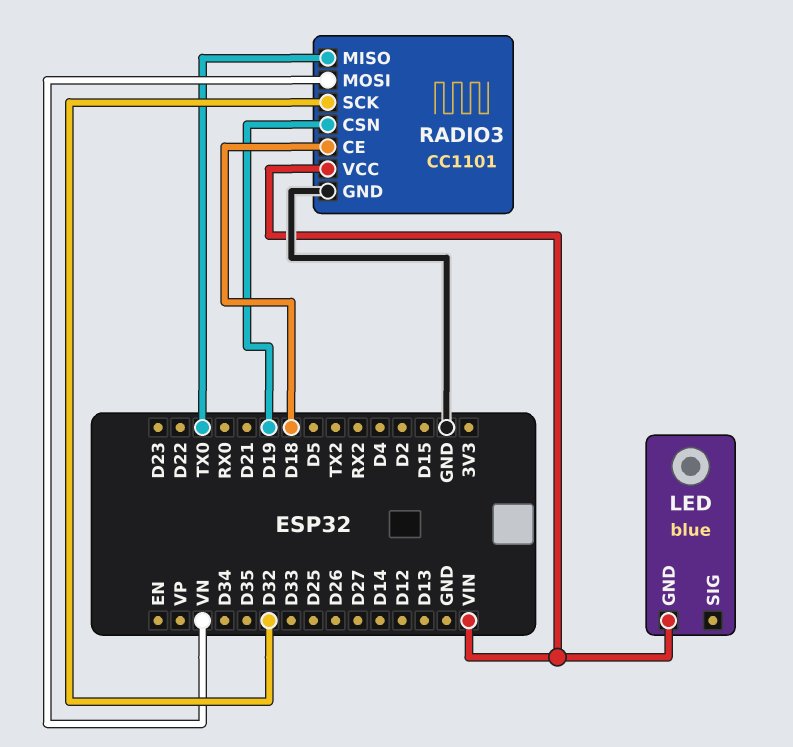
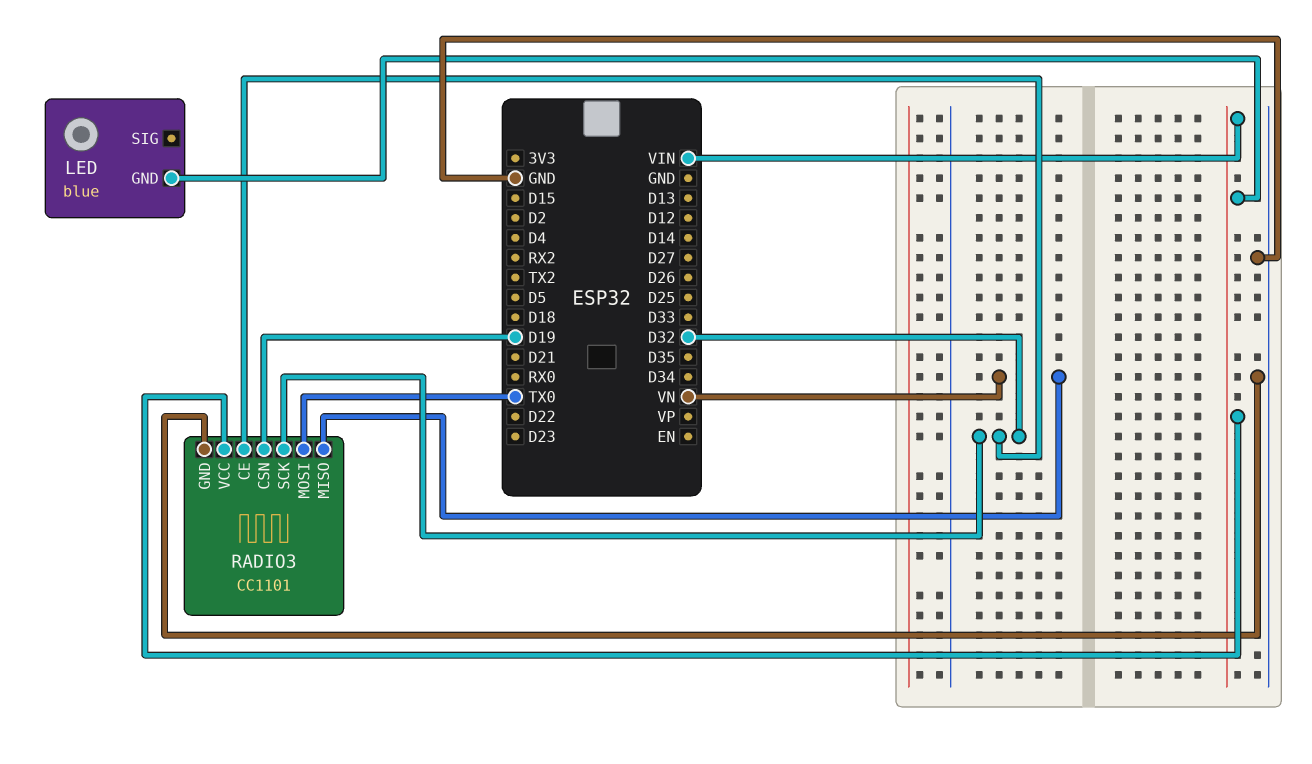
RADIO3 pin CE: D18 -> D32
RADIO3 pin MISO: TX0 -> VN
RADIO3 pin MOSI: VN -> TX0

